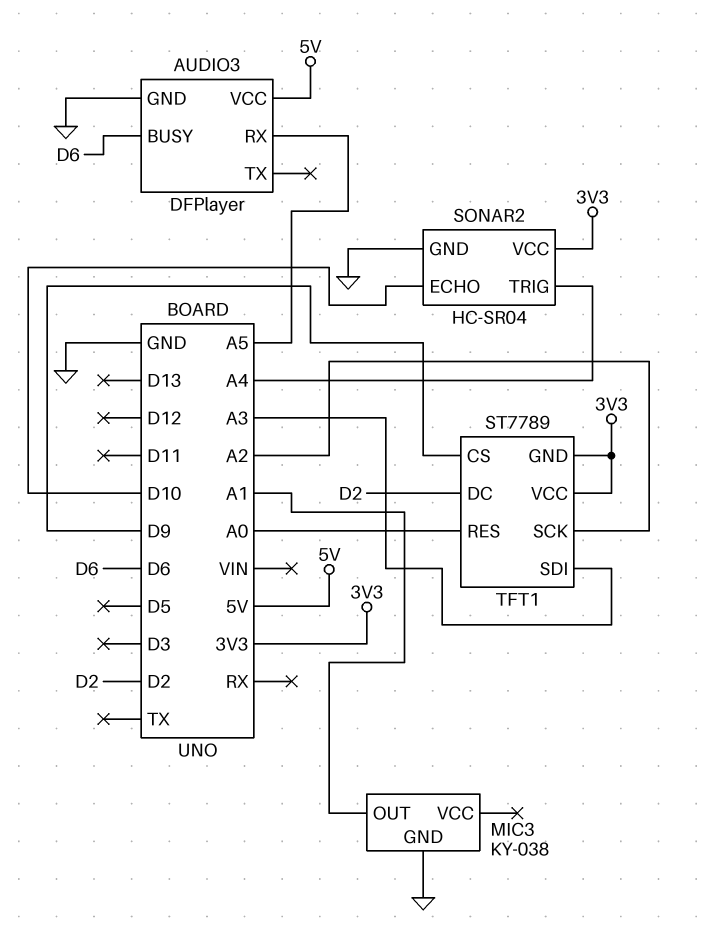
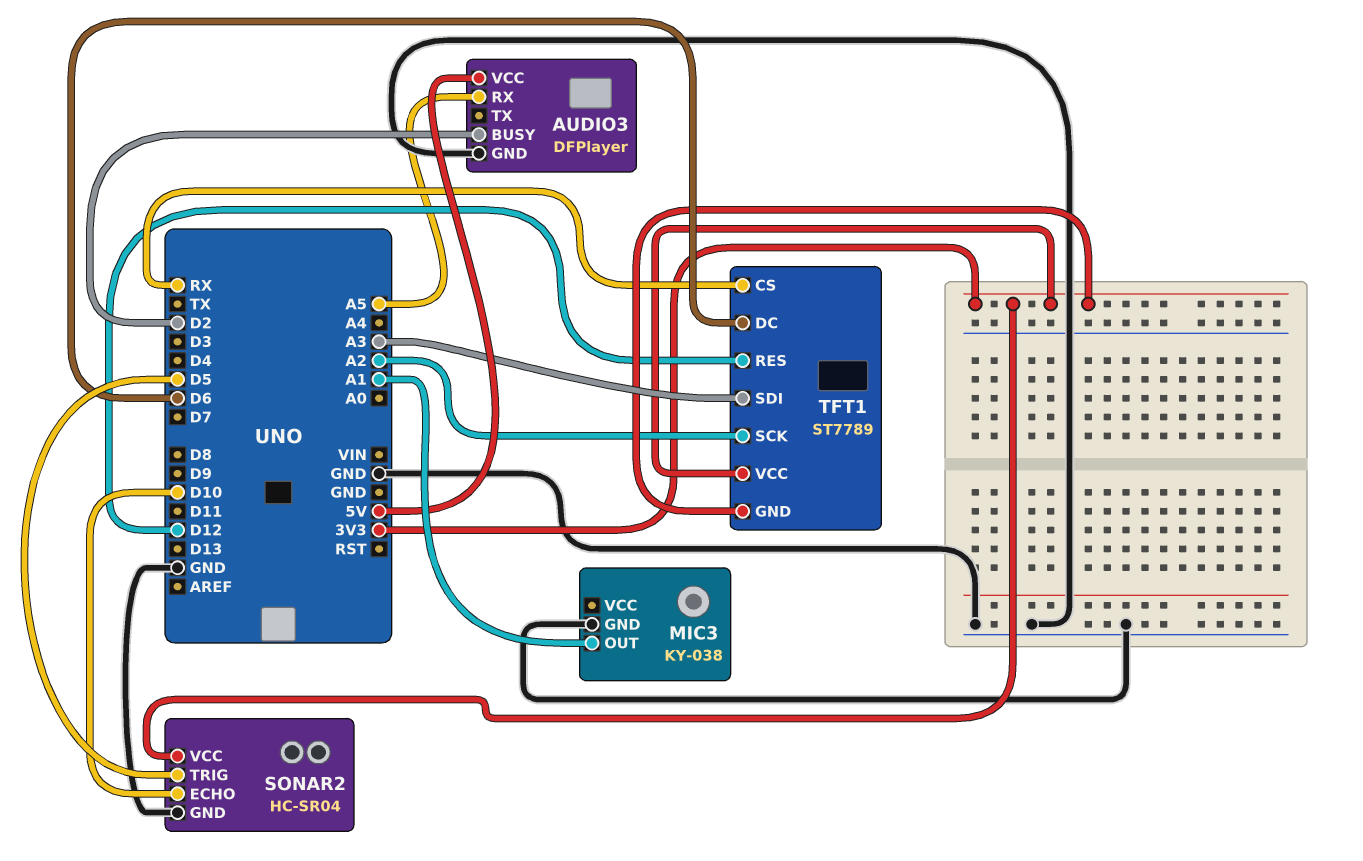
AUDIO3 pin BUSY: D6 -> D2
SONAR2 pin TRIG: A4 -> D5
TFT1 pin CS: D9 -> RX
TFT1 pin DC: D2 -> D6
TFT1 pin RES: A0 -> D12

